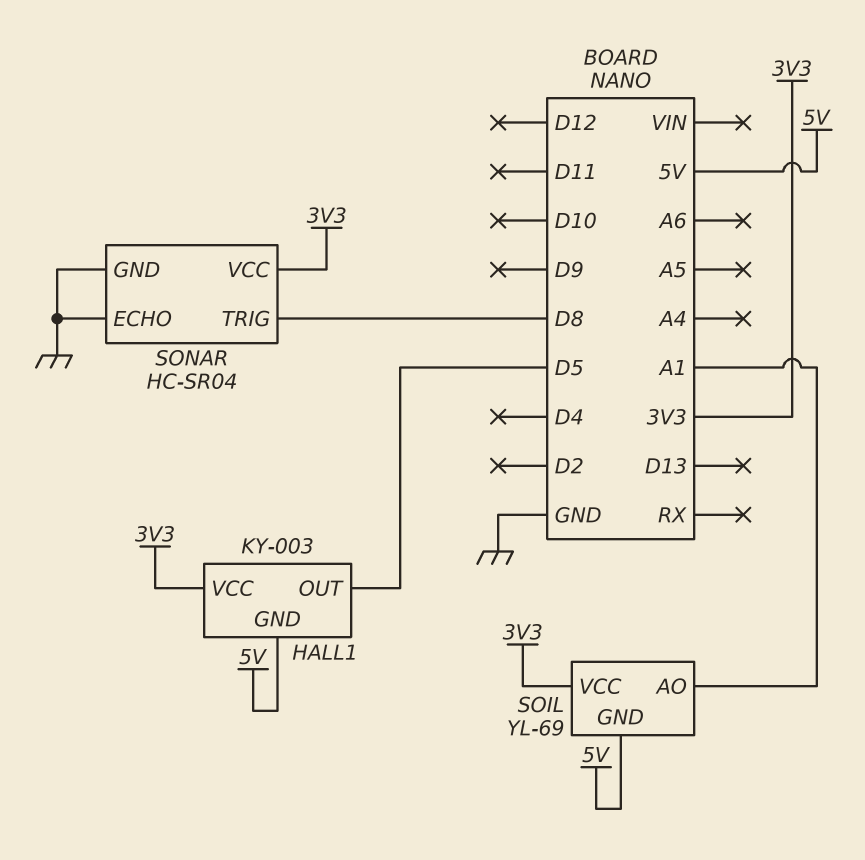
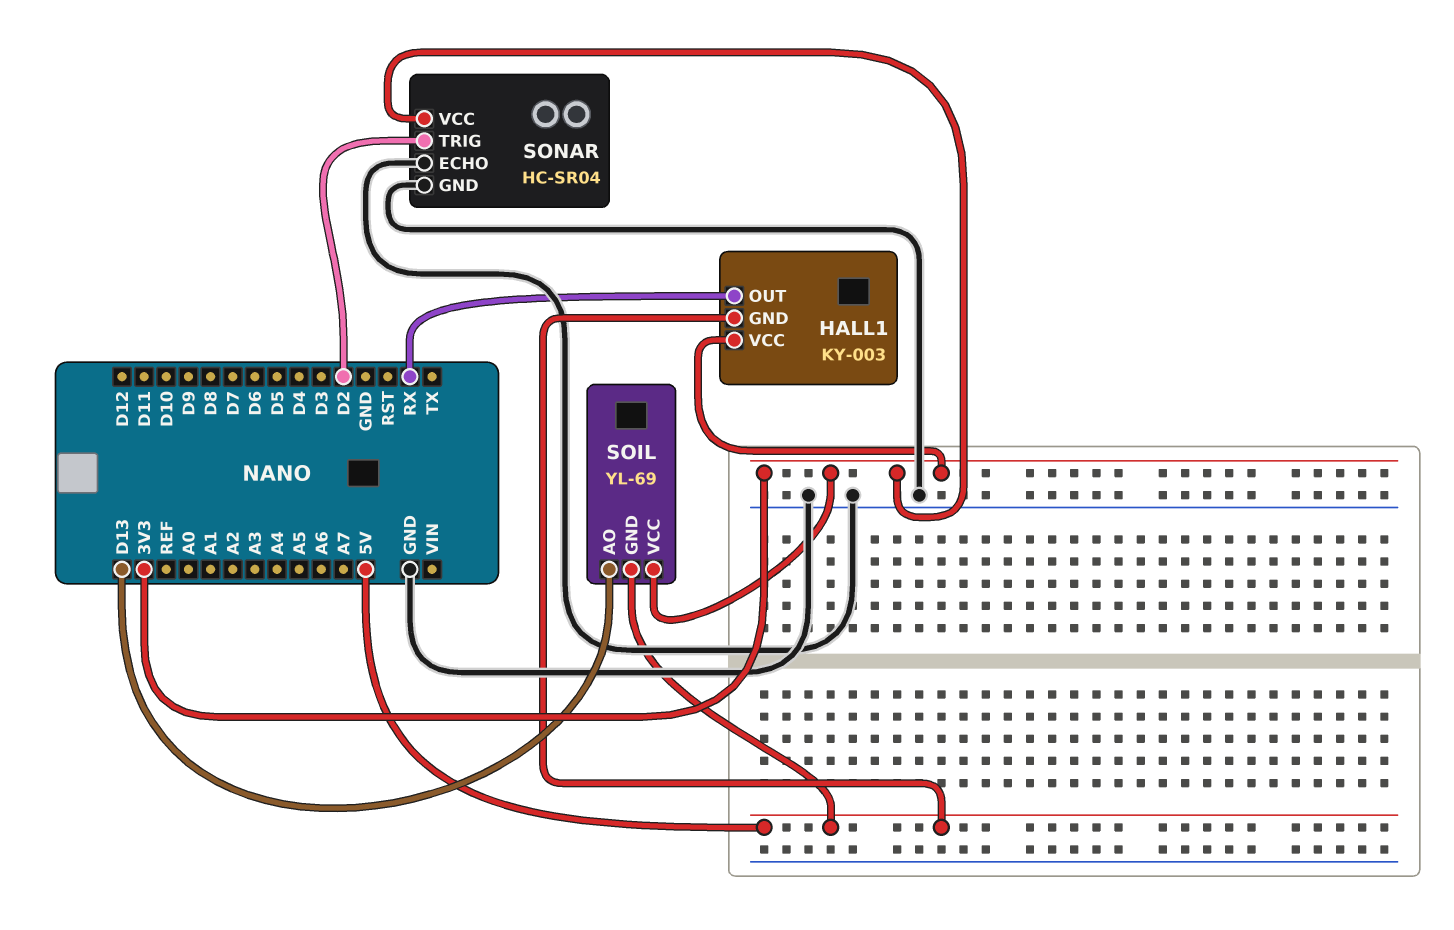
HALL1 pin OUT: D5 -> RX
SOIL pin AO: A1 -> D13
SONAR pin TRIG: D8 -> D2

